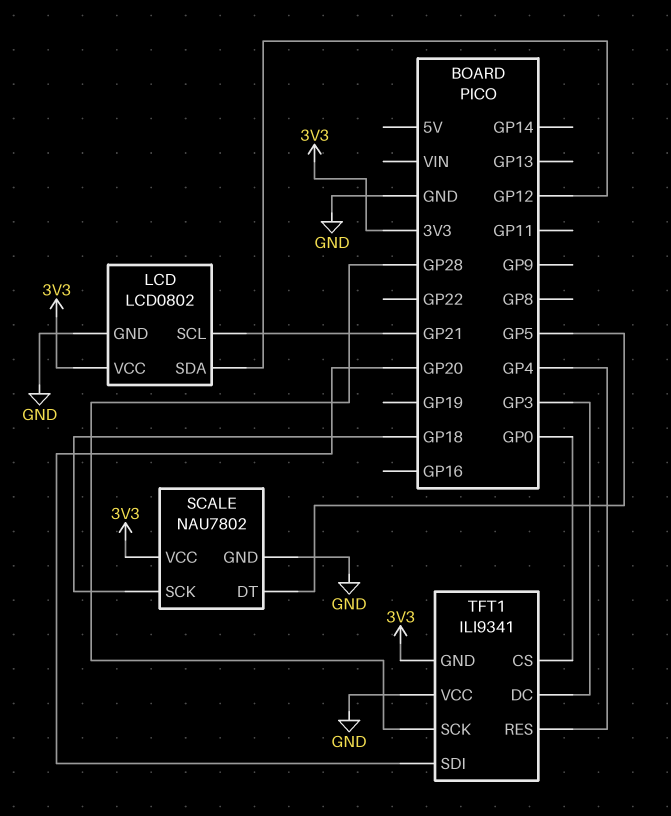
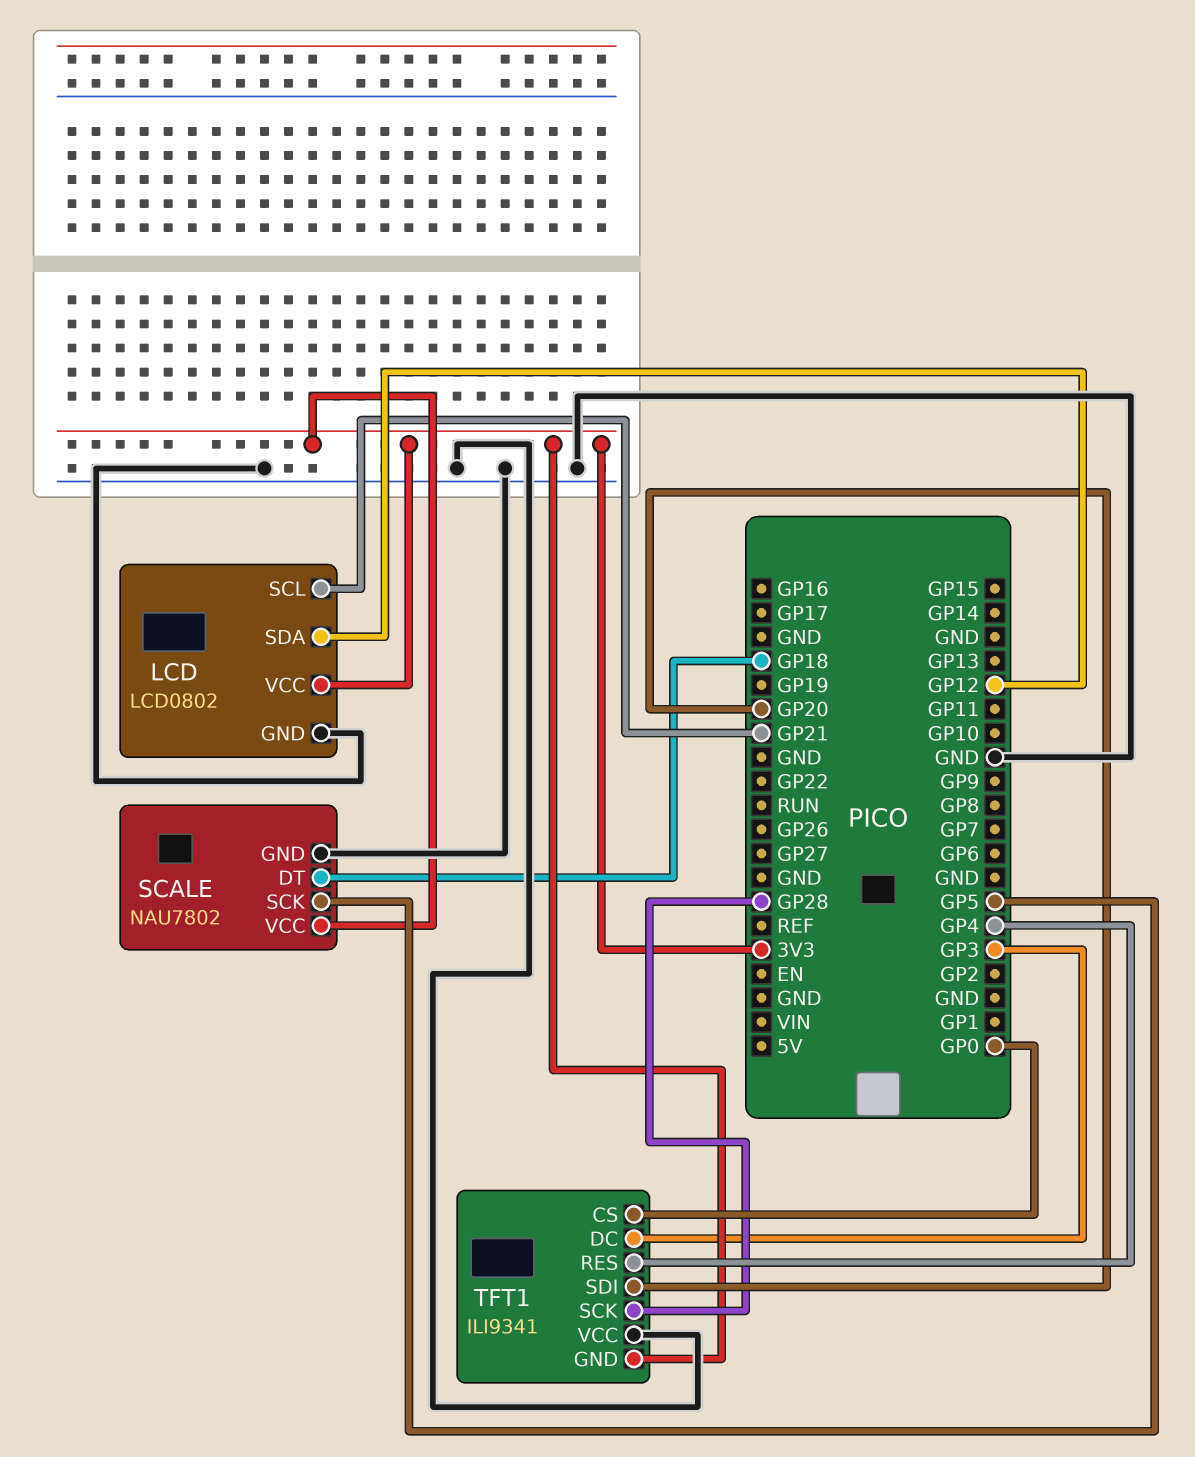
SCALE pin DT: GP5 -> GP18
SCALE pin SCK: GP18 -> GP5

